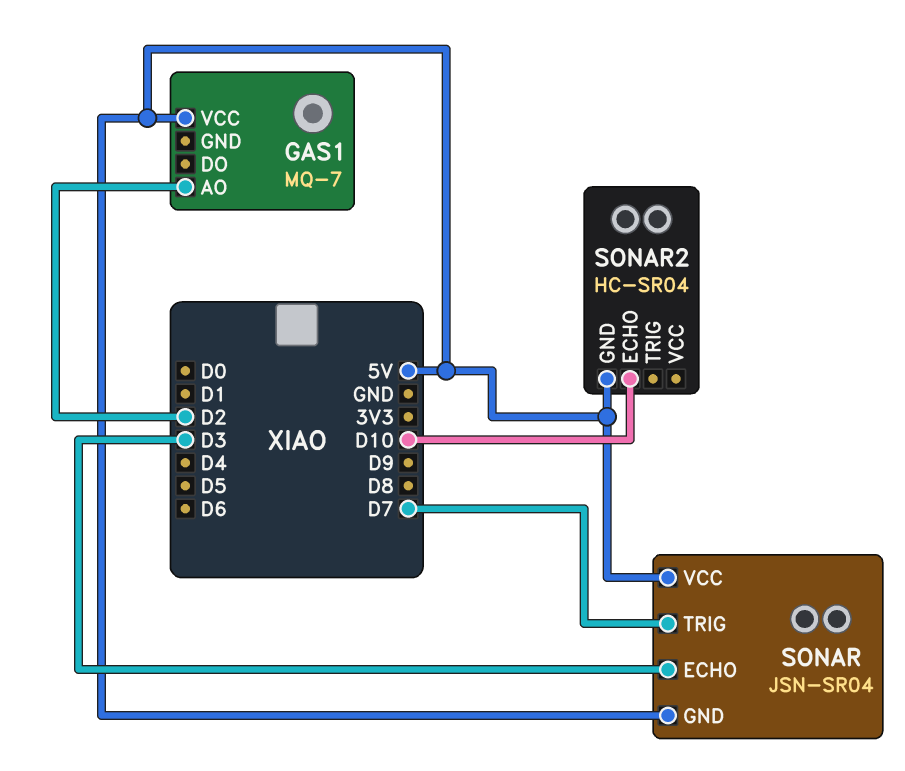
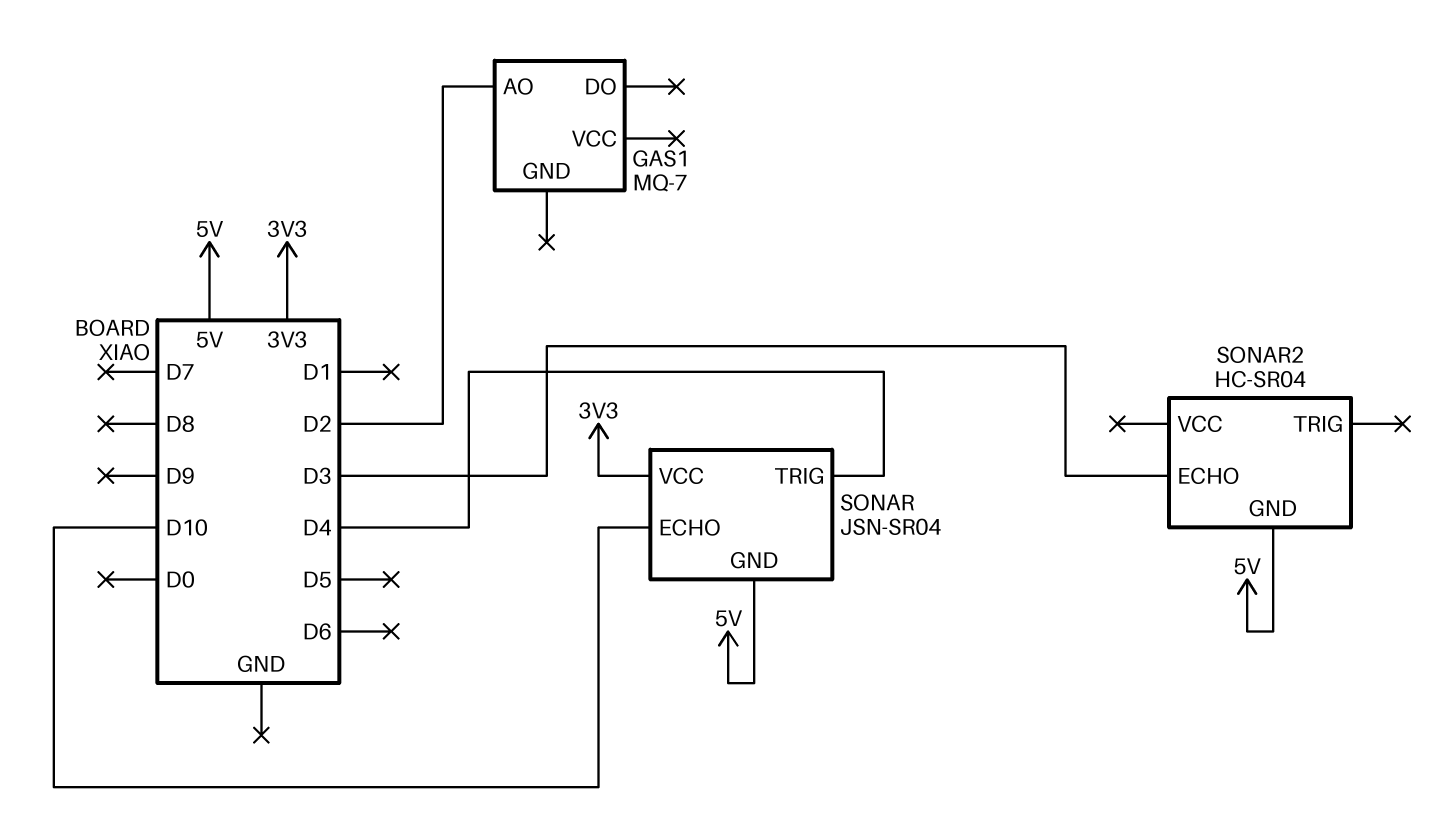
GAS1 pin VCC: 5V -> none
SONAR pin ECHO: D3 -> D10
SONAR pin TRIG: D7 -> D4
SONAR pin VCC: 5V -> 3V3
SONAR2 pin ECHO: D10 -> D3

